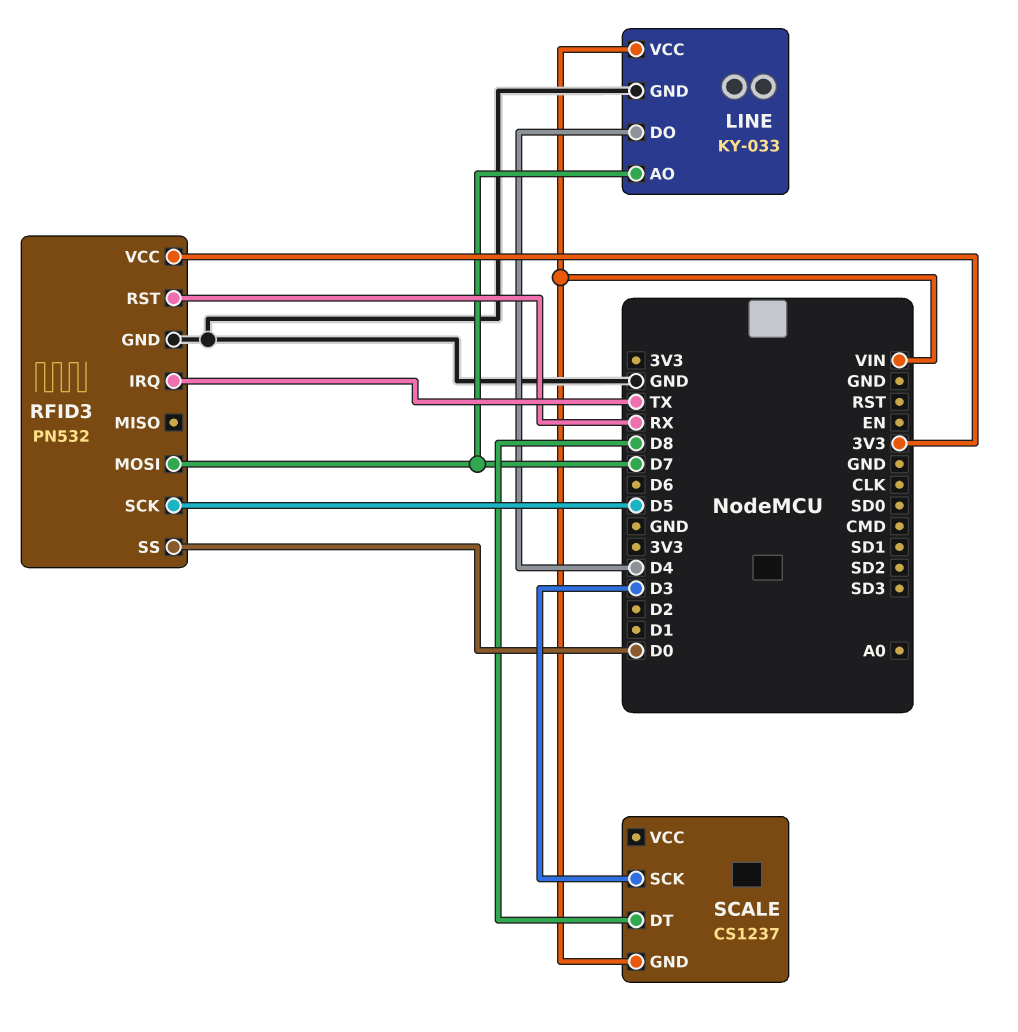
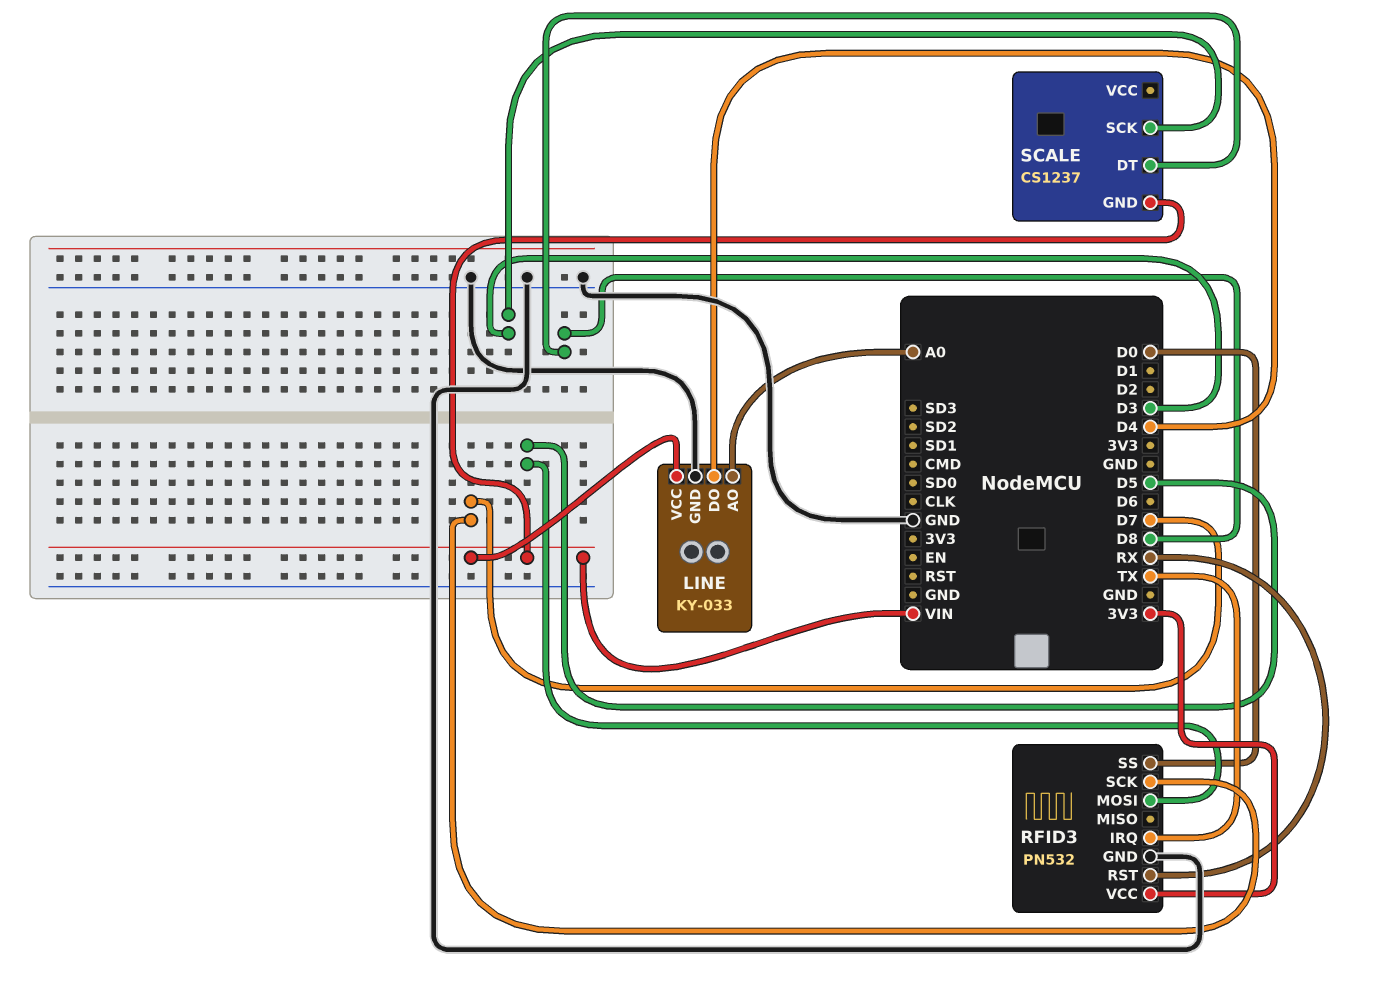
LINE pin AO: D7 -> A0
RFID3 pin MOSI: D7 -> D5
RFID3 pin SCK: D5 -> D7

